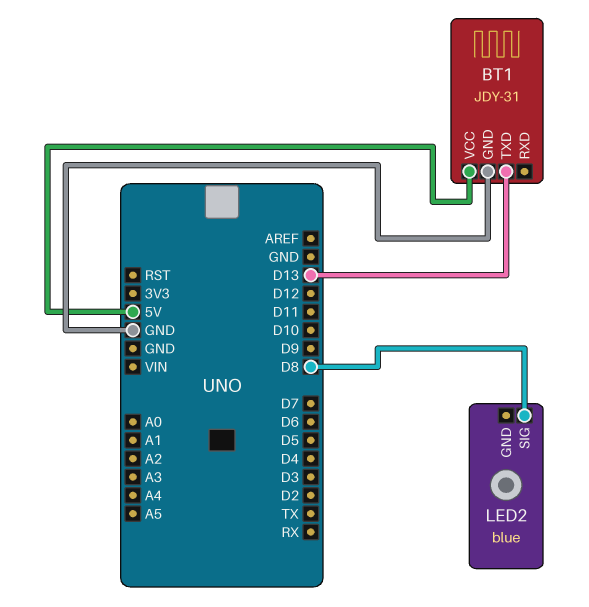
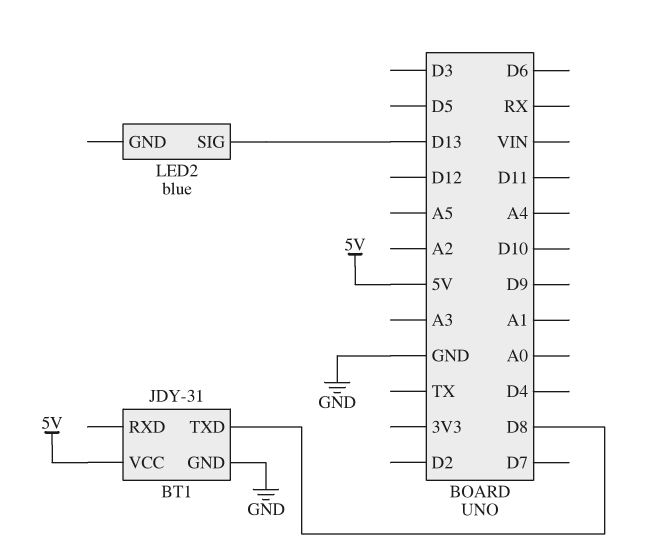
BT1 pin TXD: D13 -> D8
LED2 pin SIG: D8 -> D13

